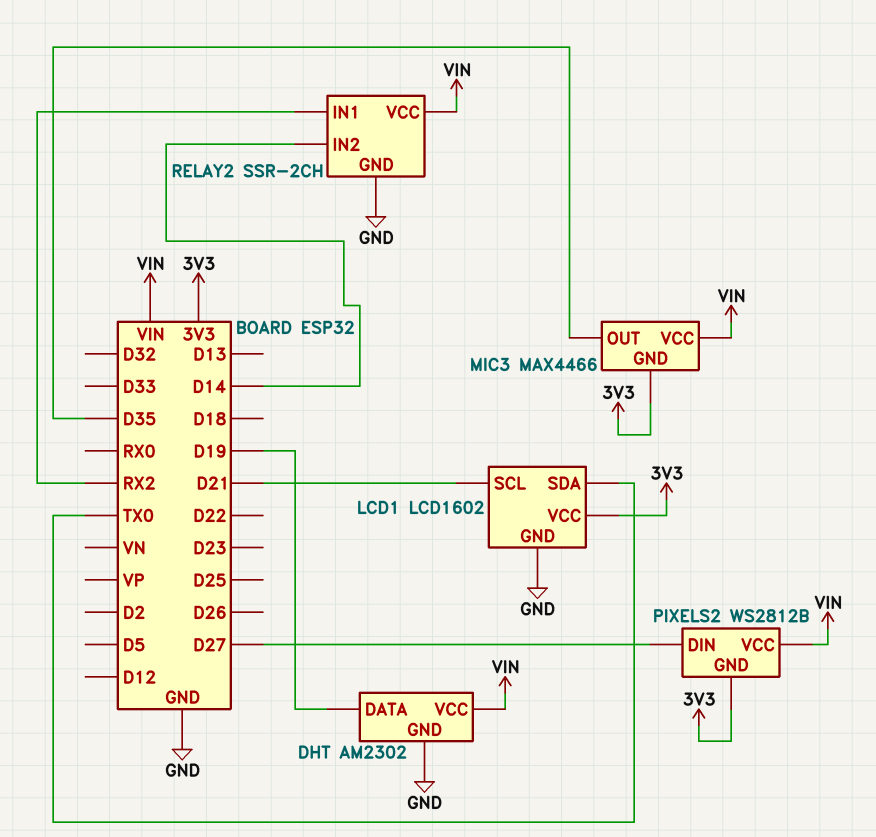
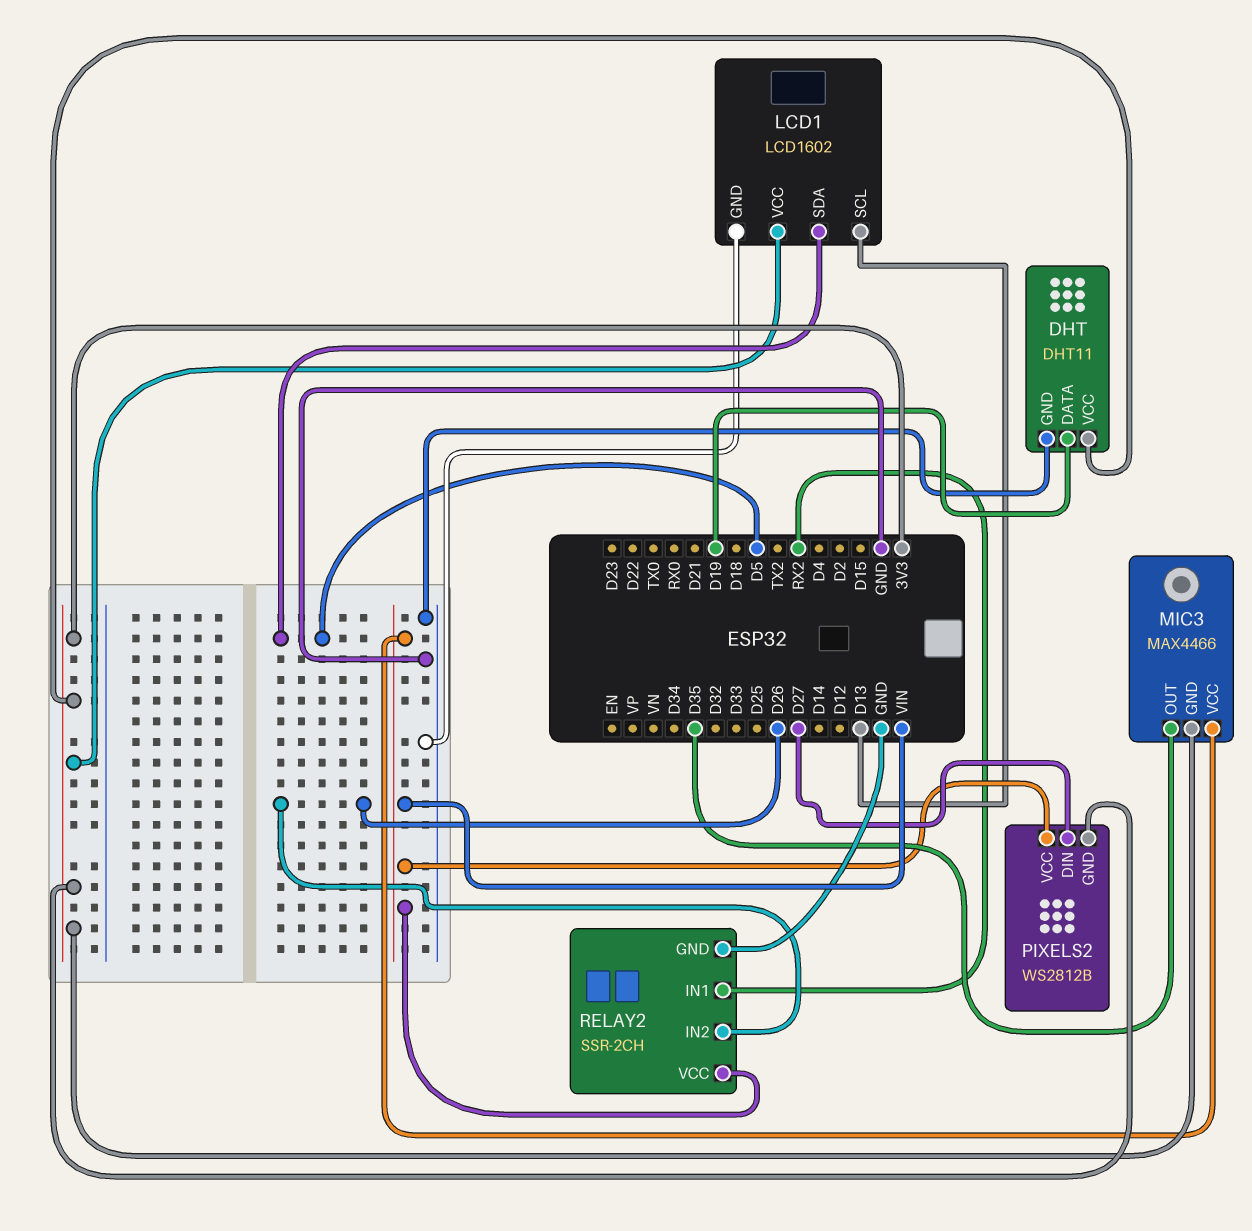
DHT: AM2302 -> DHT11
DHT pin VCC: VIN -> 3V3
LCD1 pin SCL: D21 -> D13
LCD1 pin SDA: TX0 -> D5
RELAY2 pin IN2: D14 -> D26

